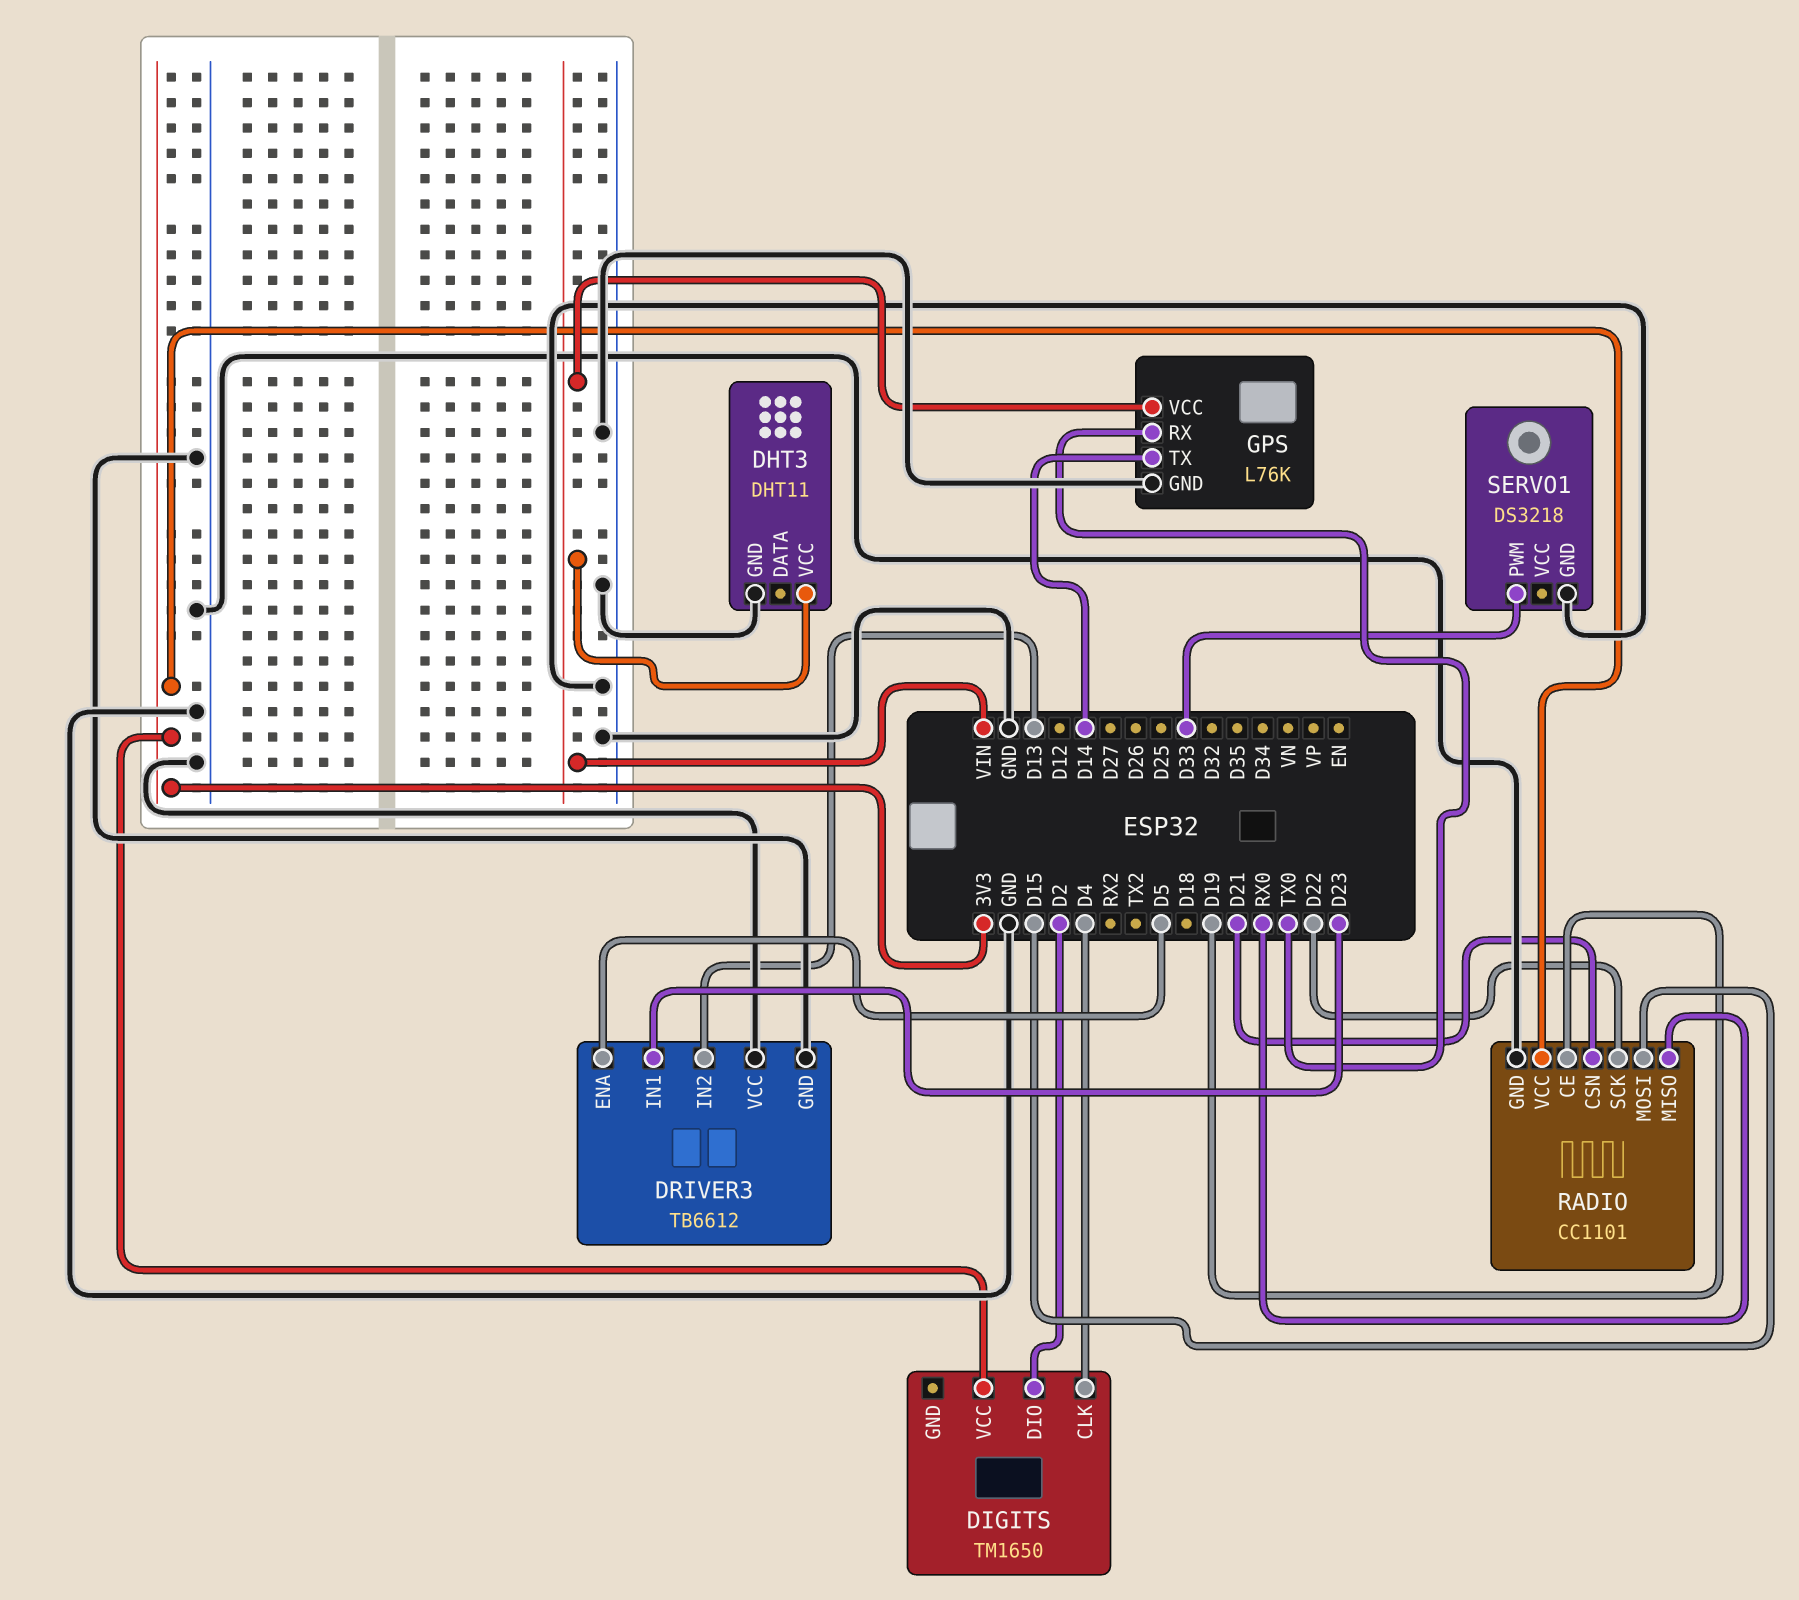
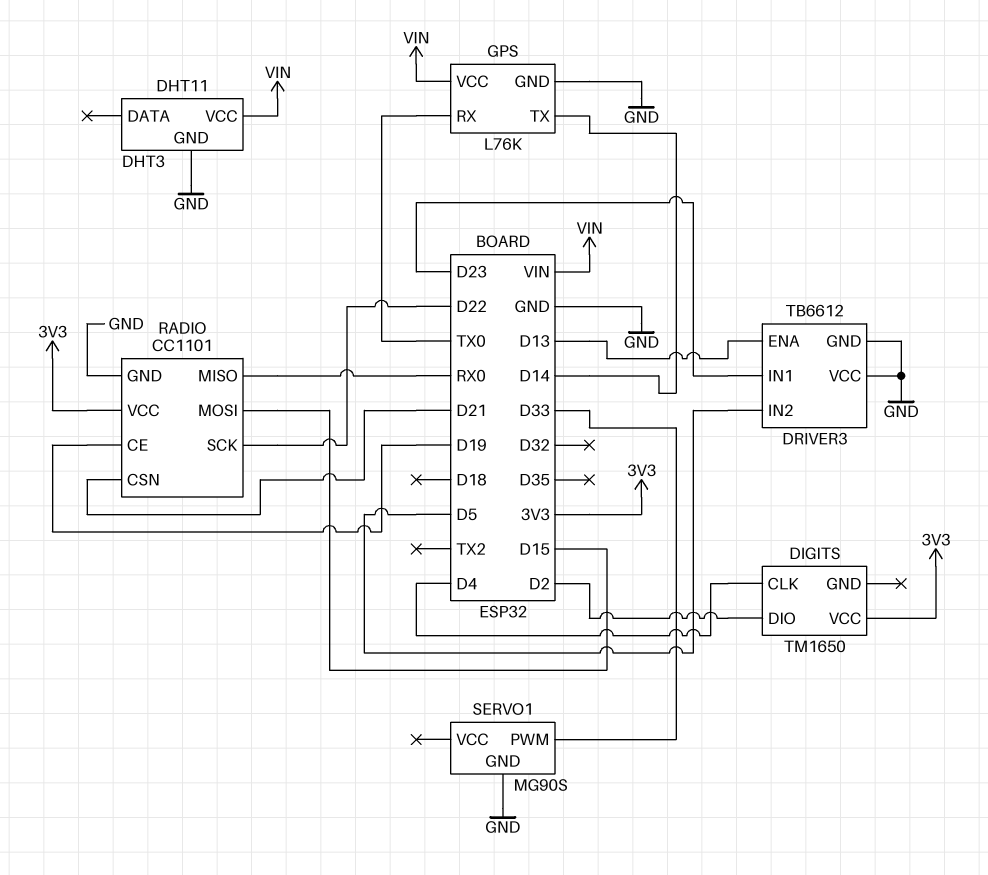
DRIVER3 pin ENA: D5 -> D13
DRIVER3 pin IN2: D13 -> D5
SERVO1: DS3218 -> MG90S

